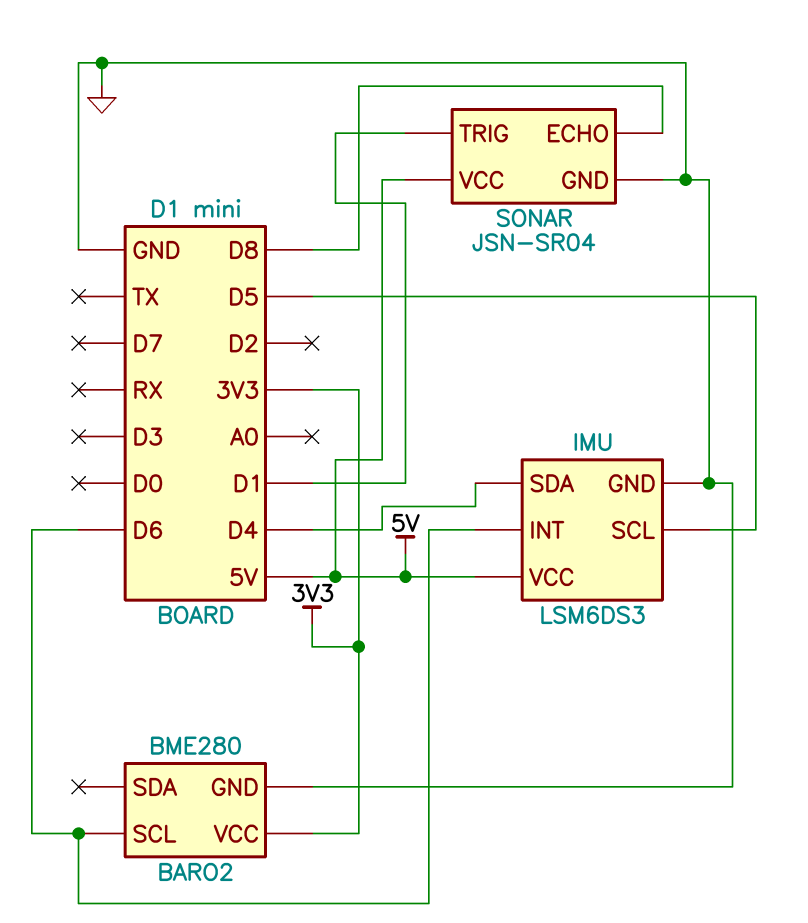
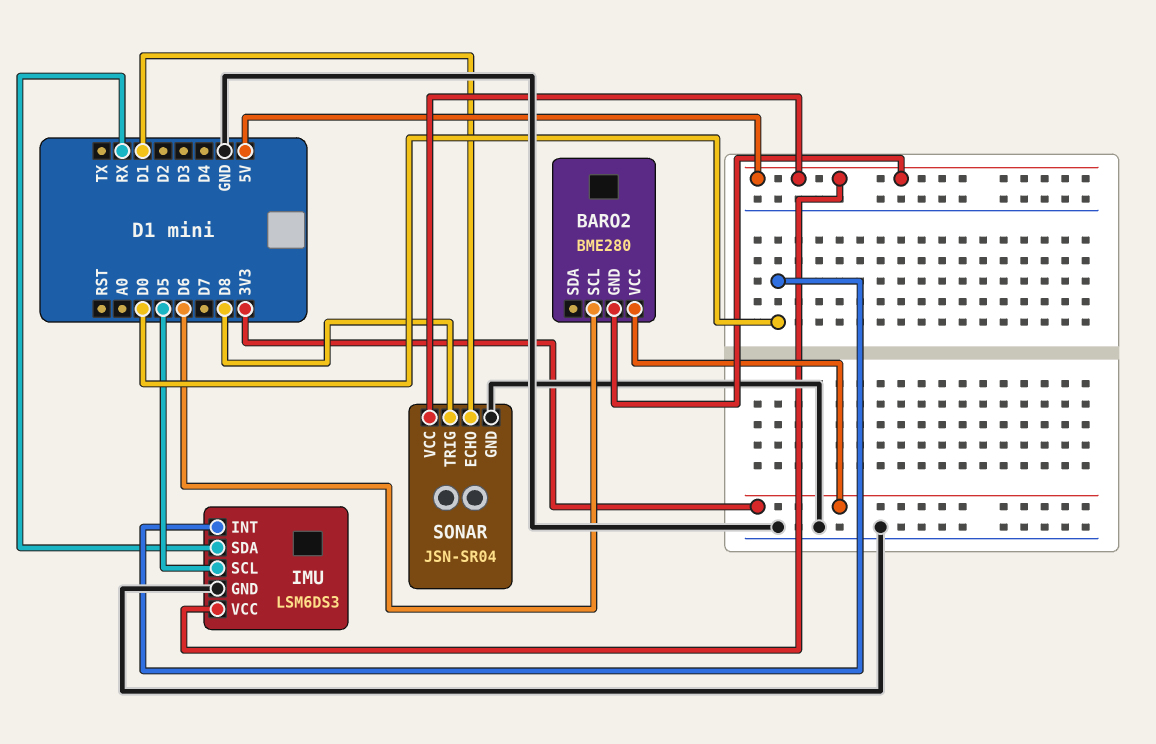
BARO2 pin GND: GND -> 5V
IMU pin INT: D6 -> D0
IMU pin SDA: D4 -> RX
SONAR pin ECHO: D8 -> D1
SONAR pin TRIG: D1 -> D8

